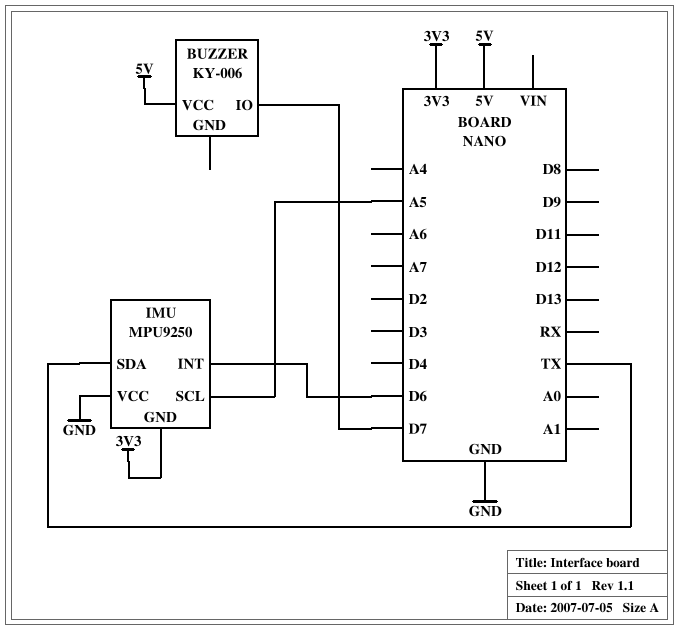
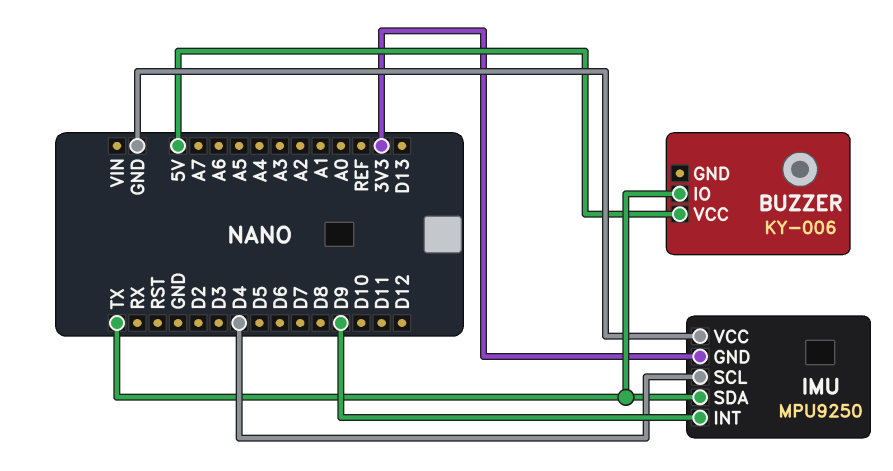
BUZZER pin IO: D7 -> TX
IMU pin INT: D6 -> D9
IMU pin SCL: A5 -> D4

